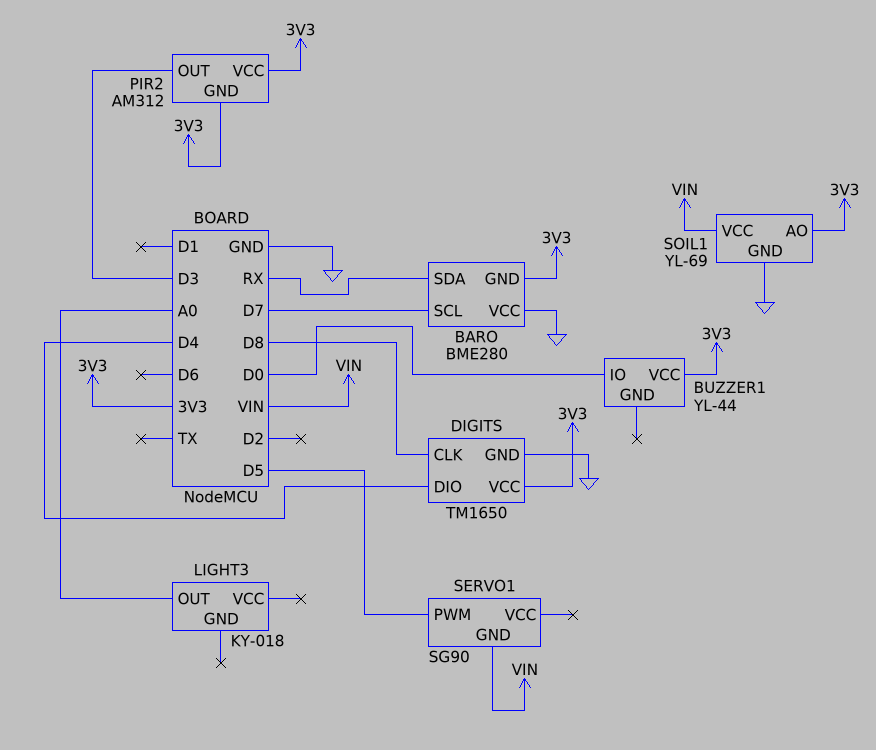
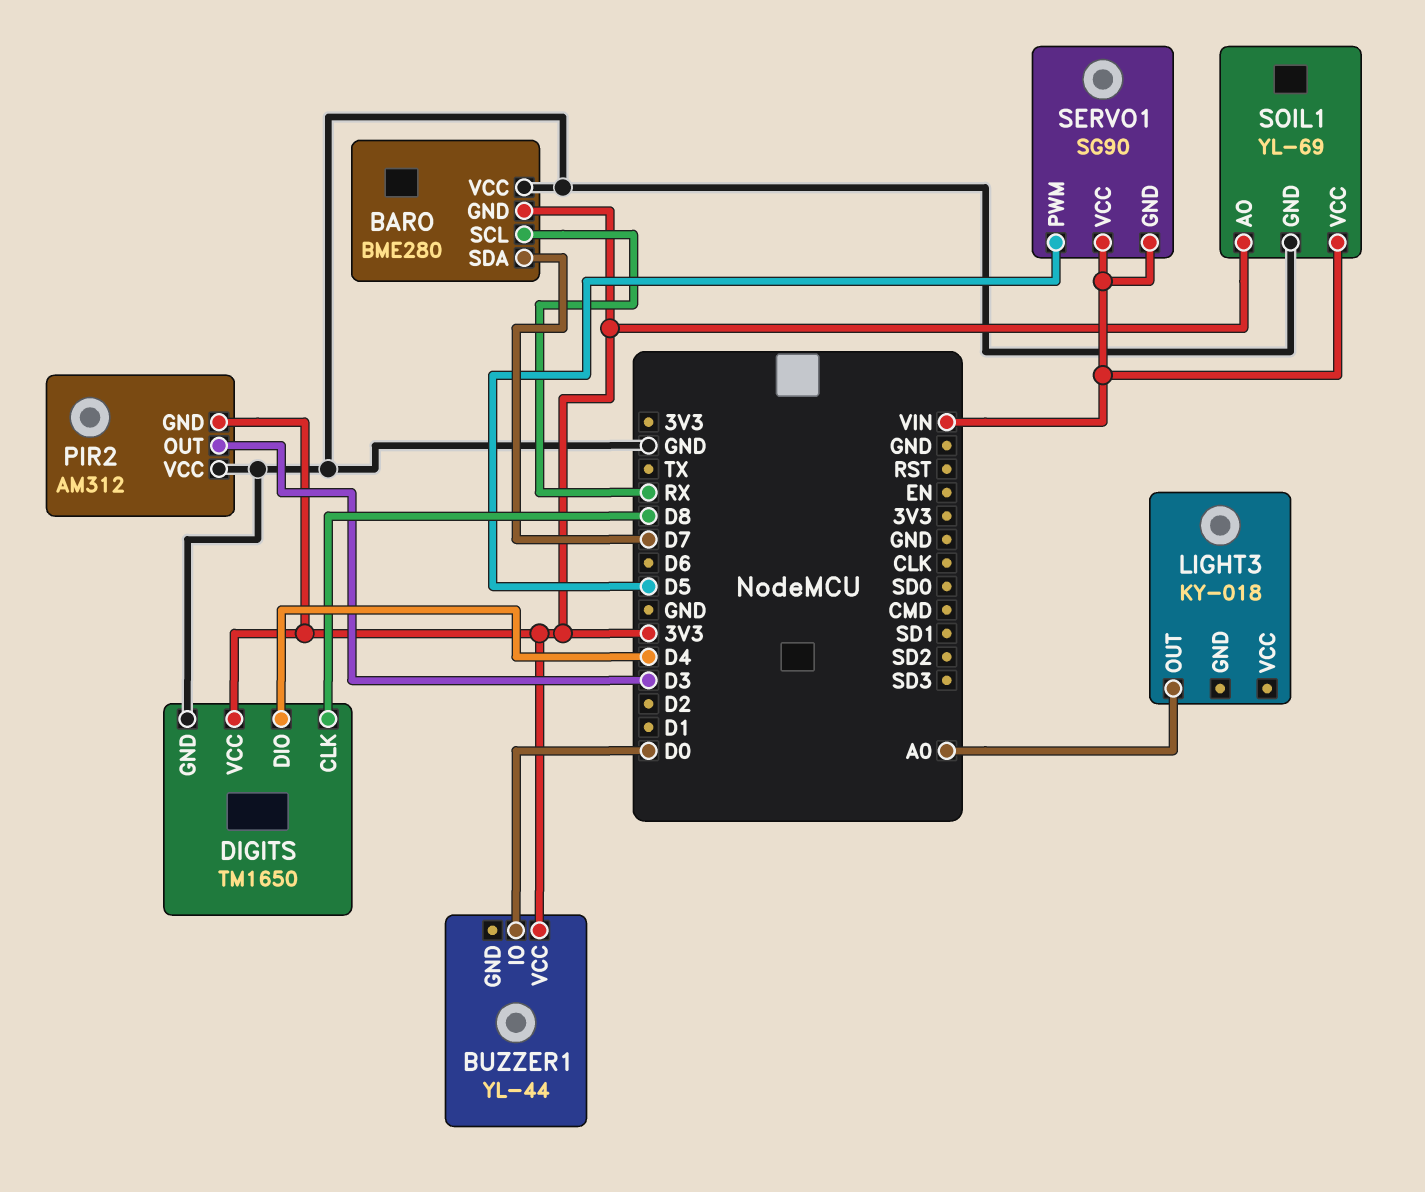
BARO pin SCL: D7 -> RX
BARO pin SDA: RX -> D7
PIR2 pin VCC: 3V3 -> GND
SERVO1 pin VCC: none -> VIN

